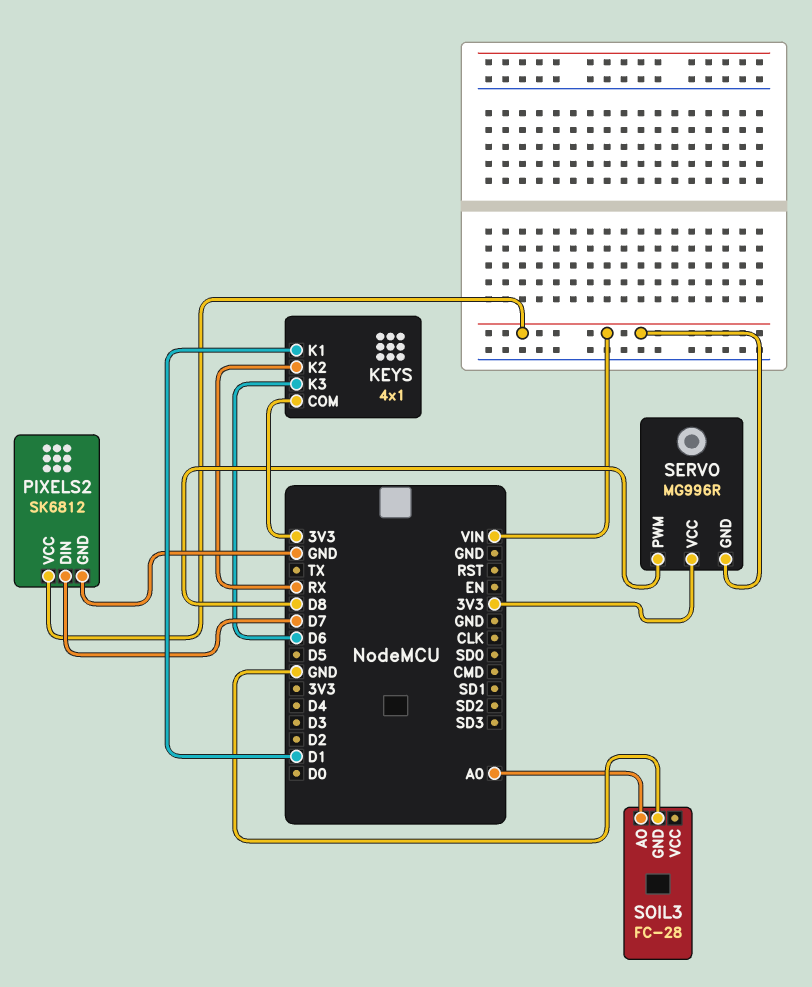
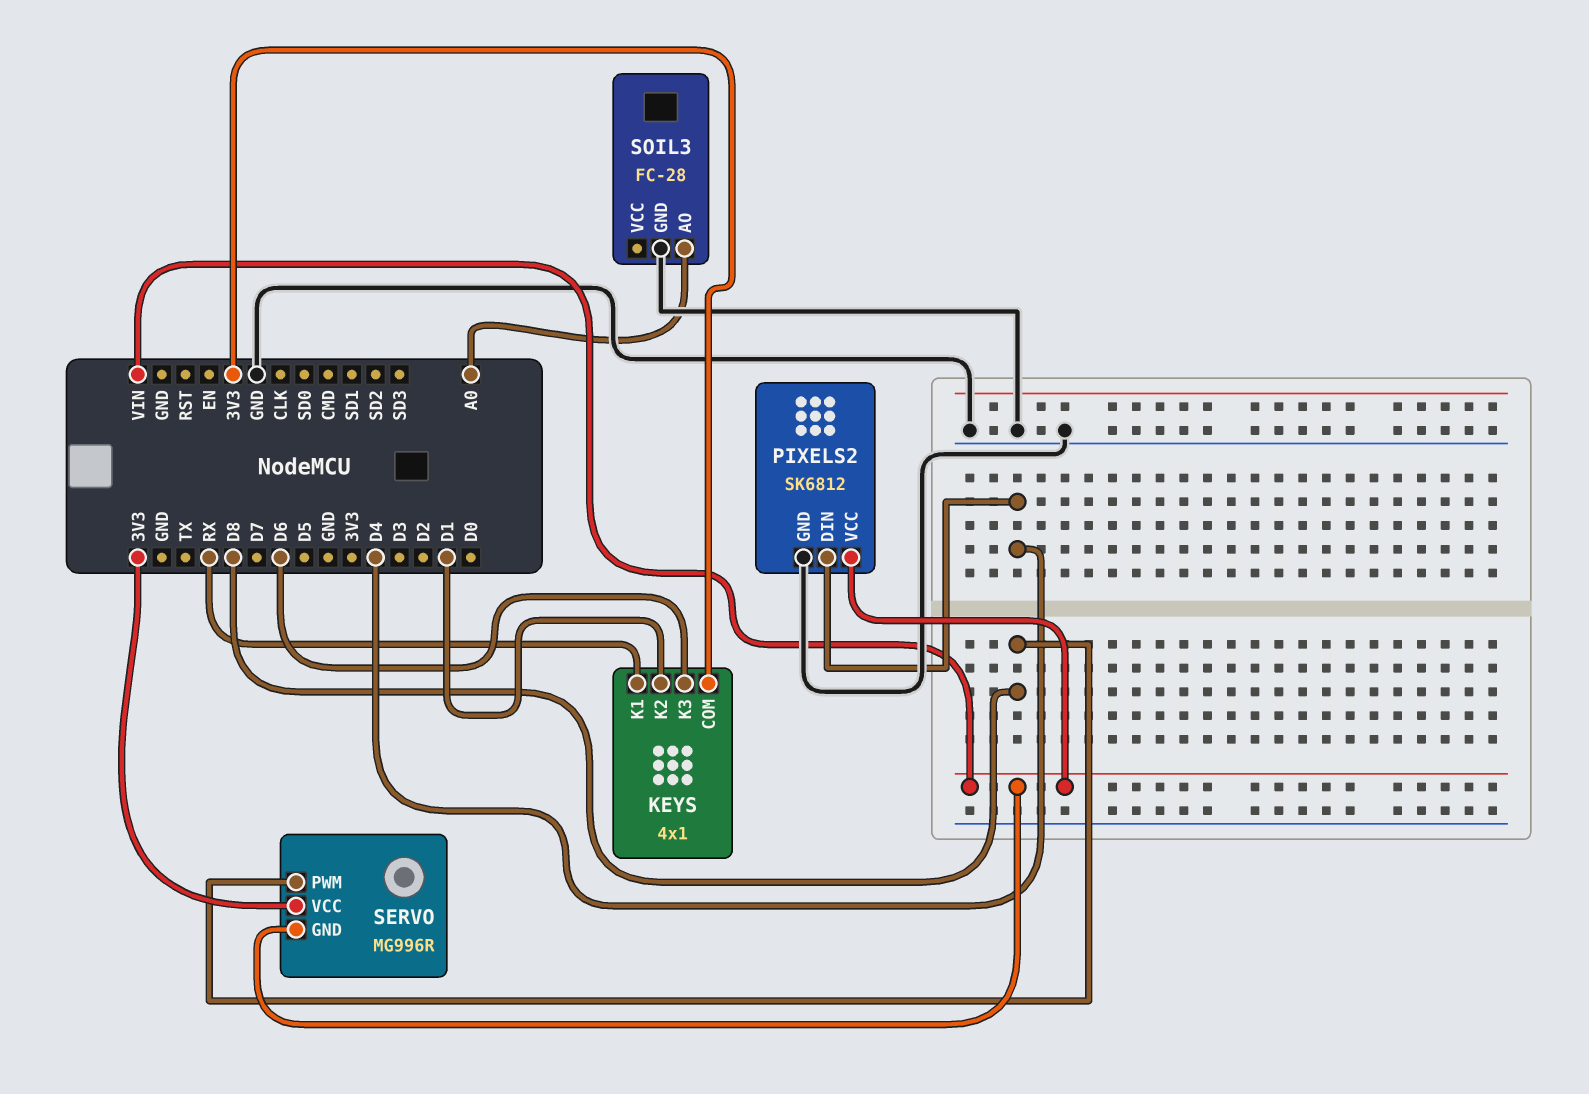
KEYS pin K1: D1 -> RX
KEYS pin K2: RX -> D1
PIXELS2 pin DIN: D7 -> D4

